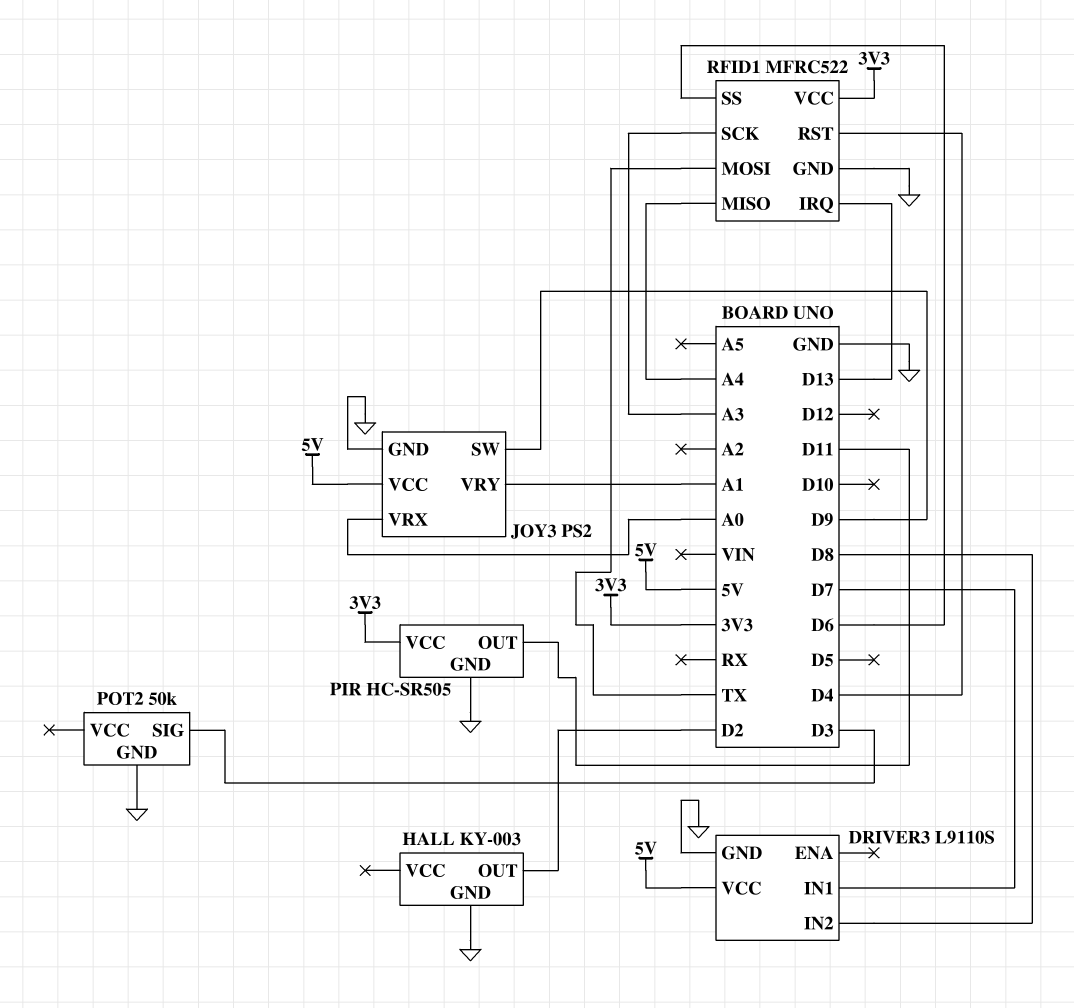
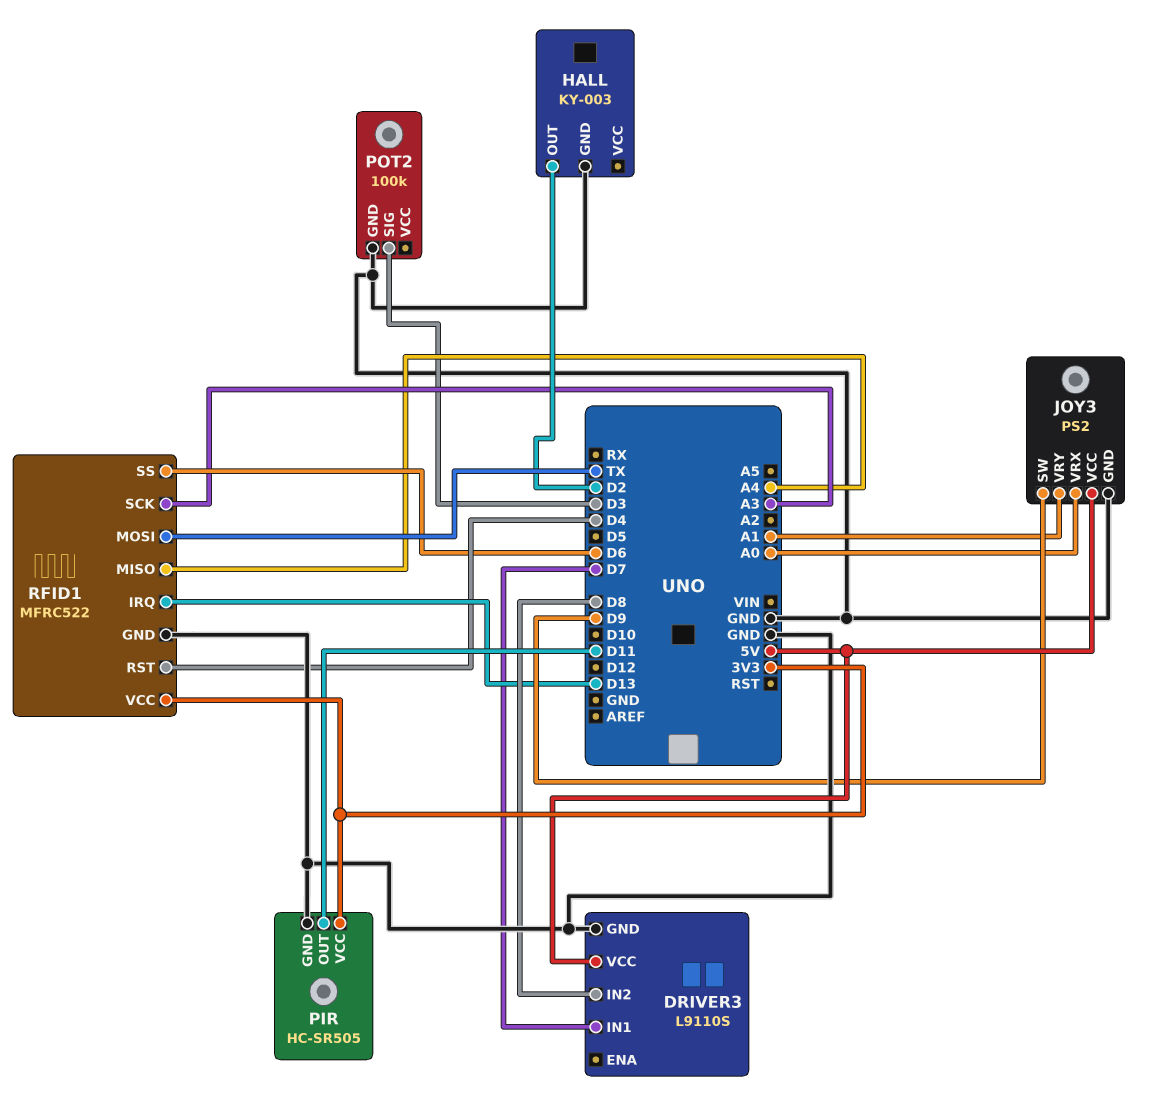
POT2: 50k -> 100k

